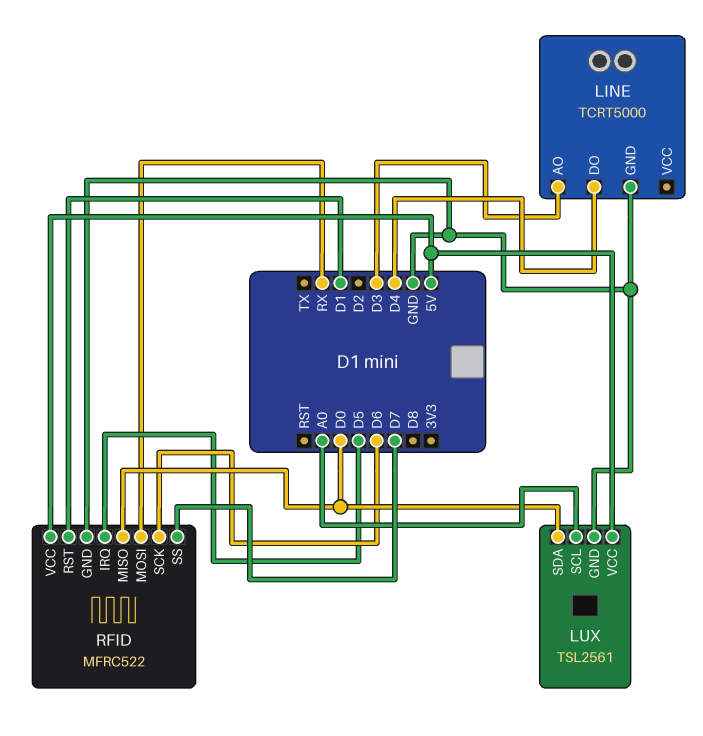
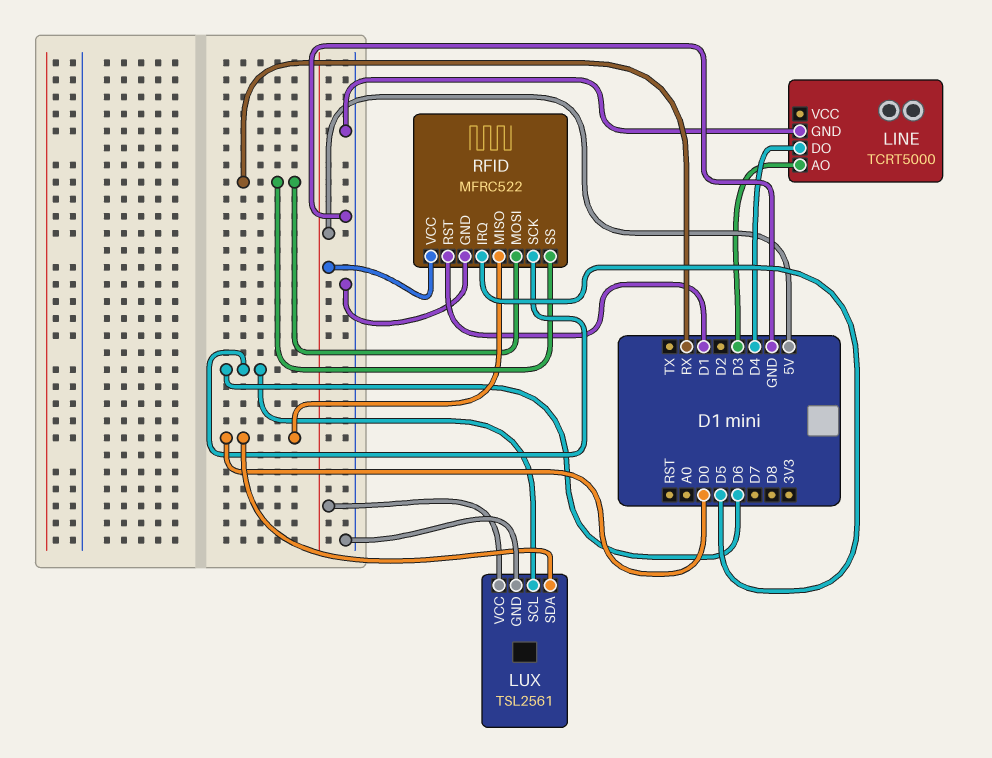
LUX pin SCL: A0 -> D6
RFID pin SS: D7 -> RX

